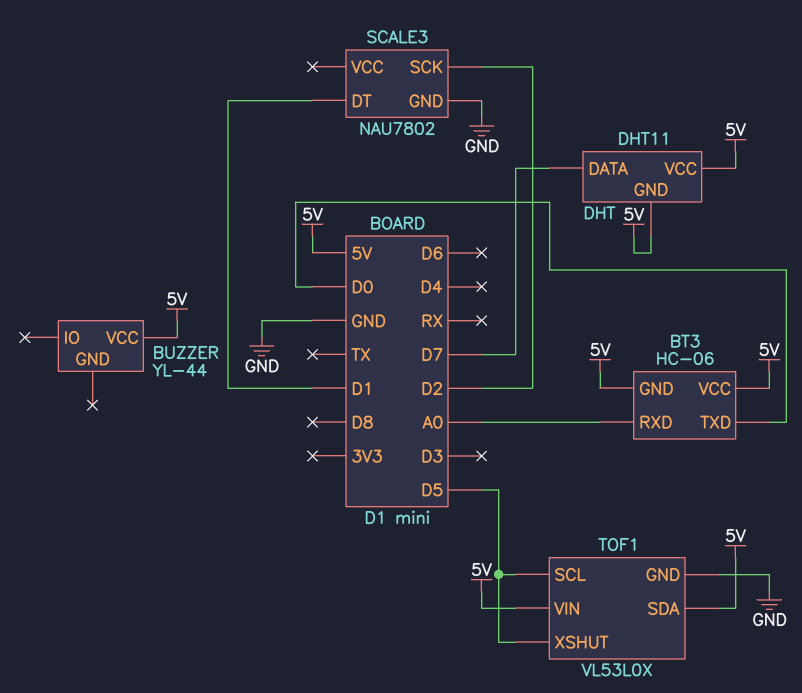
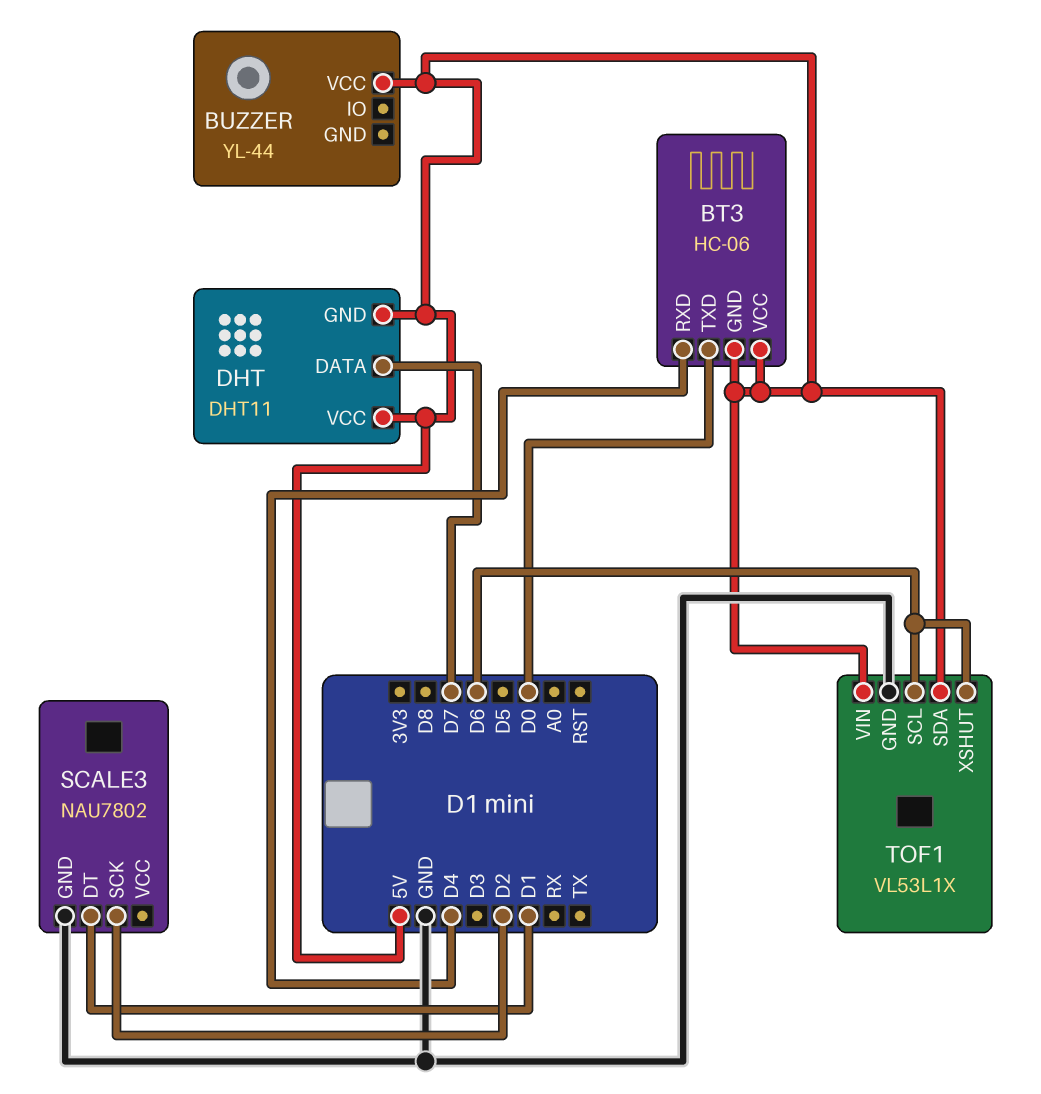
BT3 pin RXD: A0 -> D4
TOF1: VL53L0X -> VL53L1X
TOF1 pin SCL: D5 -> D6
TOF1 pin XSHUT: D5 -> D6

